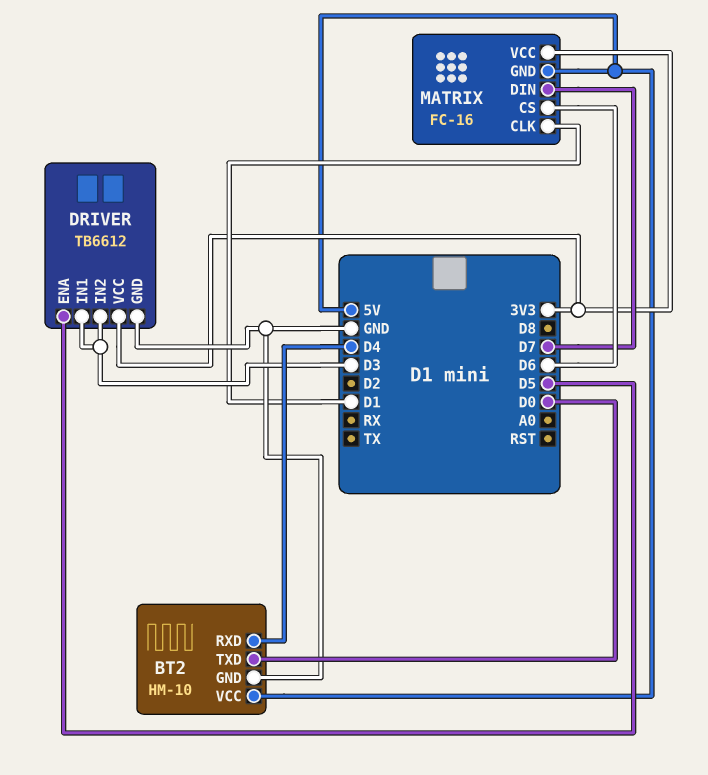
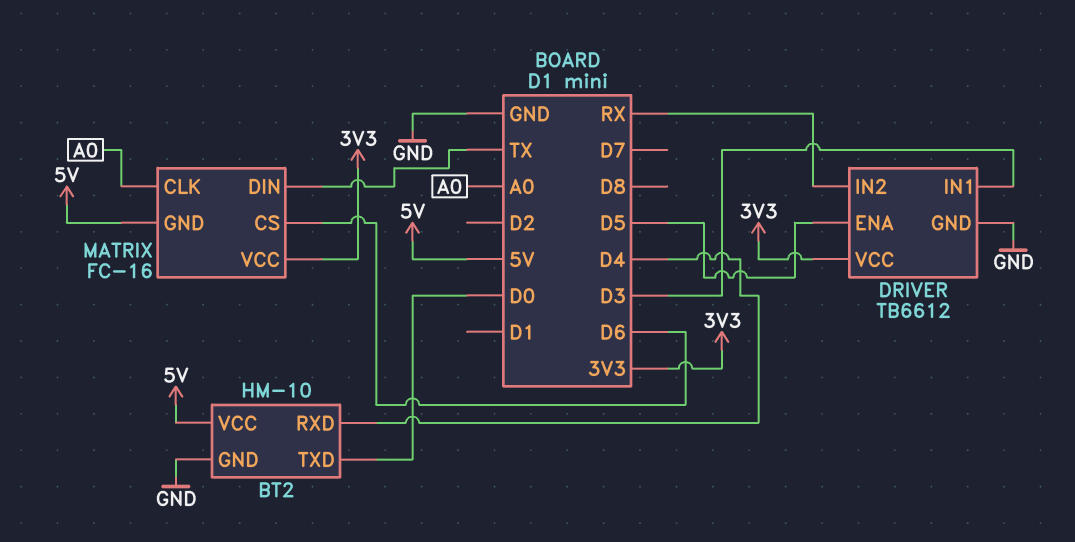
DRIVER pin IN2: D3 -> RX
MATRIX pin CLK: D1 -> A0
MATRIX pin DIN: D7 -> TX

